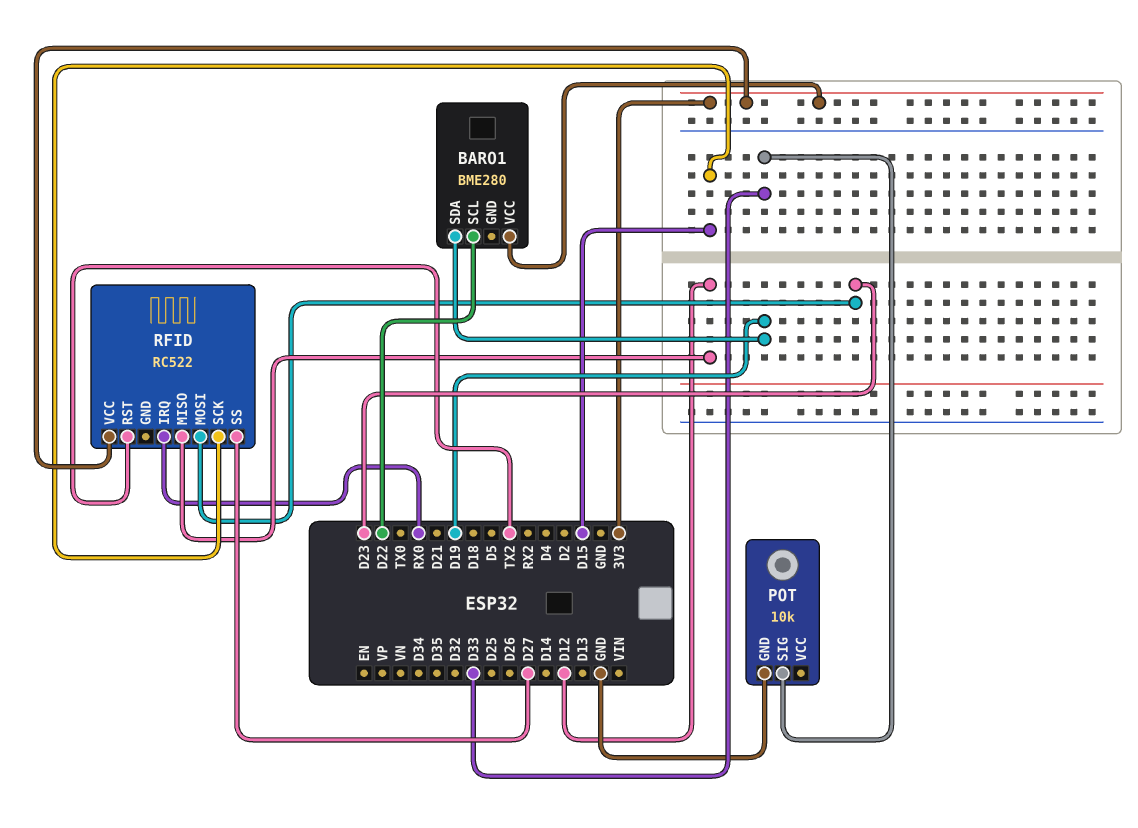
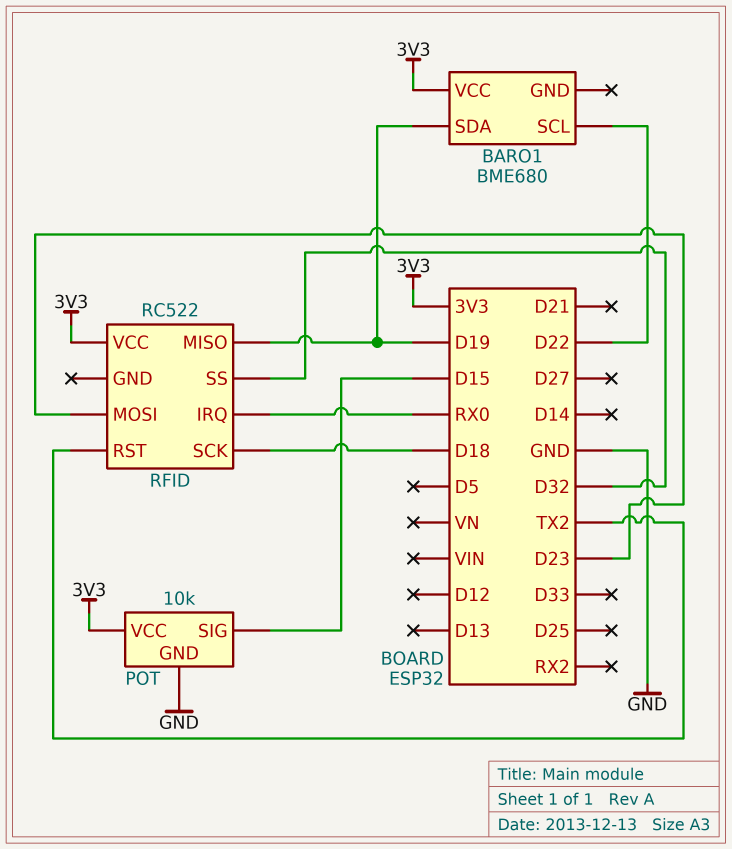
BARO1: BME280 -> BME680
POT pin SIG: D33 -> D15
POT pin VCC: none -> 3V3
RFID pin MISO: D12 -> D19
RFID pin SCK: D15 -> D18
RFID pin SS: D27 -> D32

